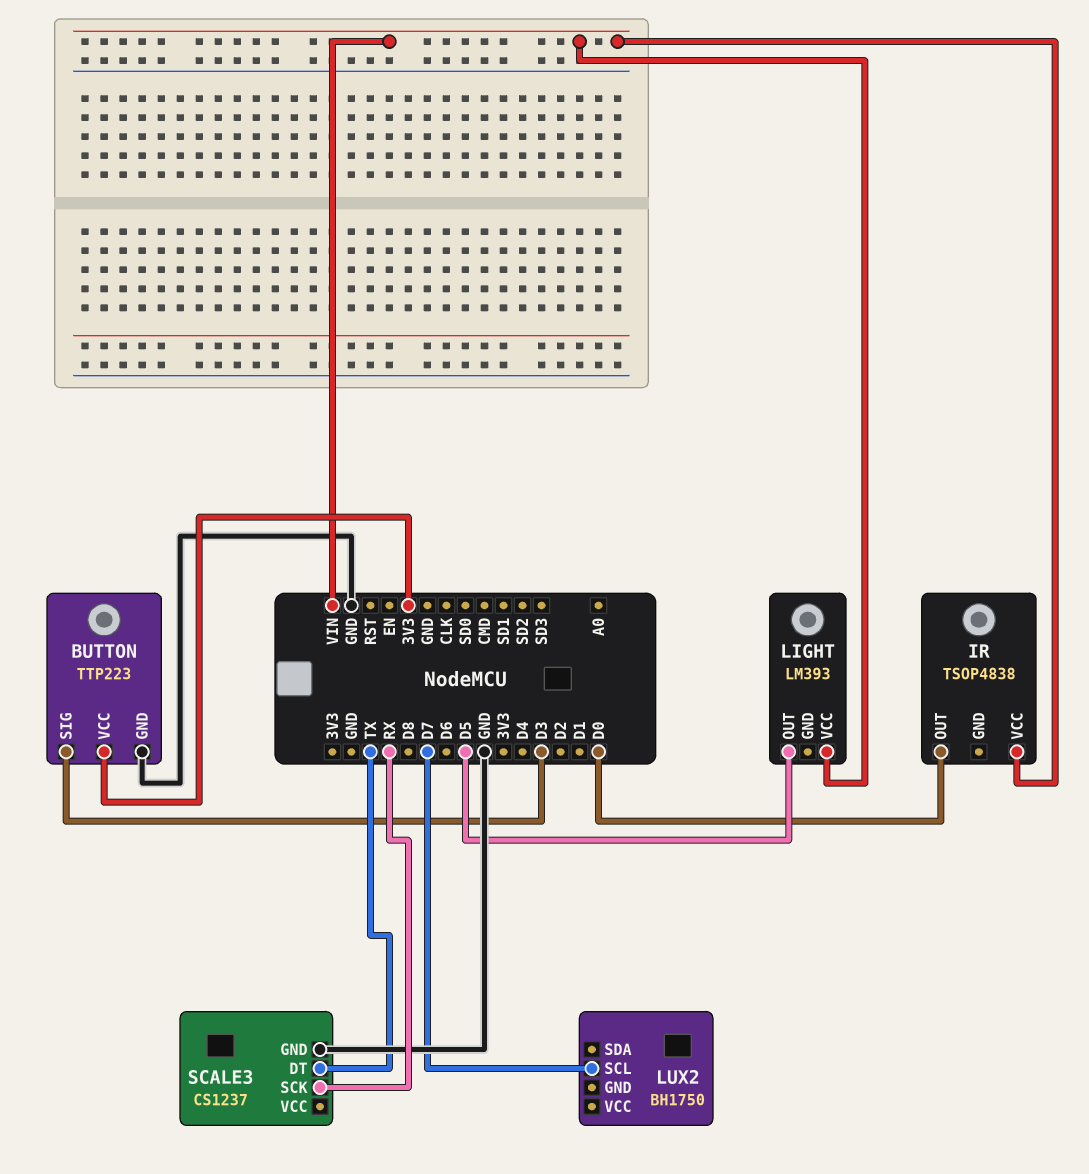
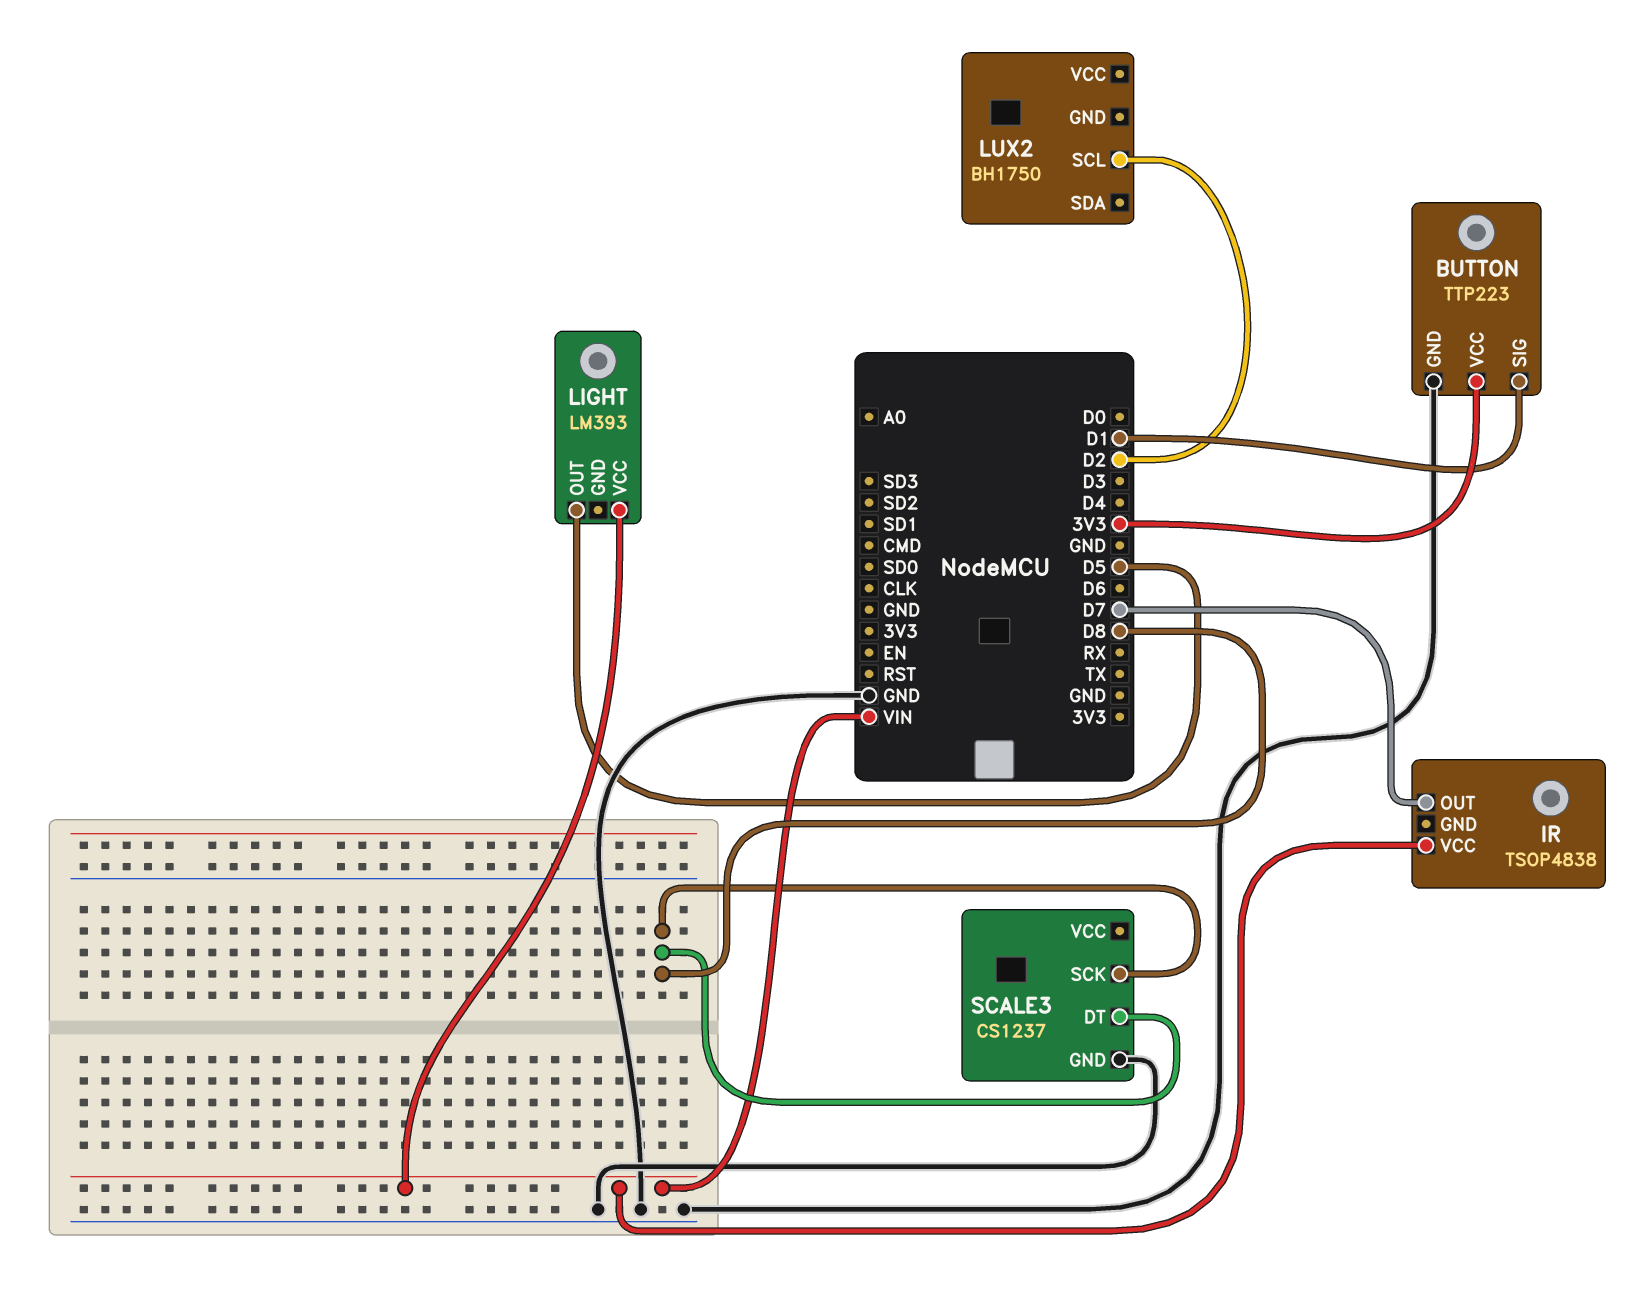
BUTTON pin SIG: D3 -> D1
IR pin OUT: D0 -> D7
LUX2 pin SCL: D7 -> D2
SCALE3 pin DT: TX -> D8
SCALE3 pin SCK: RX -> D8

